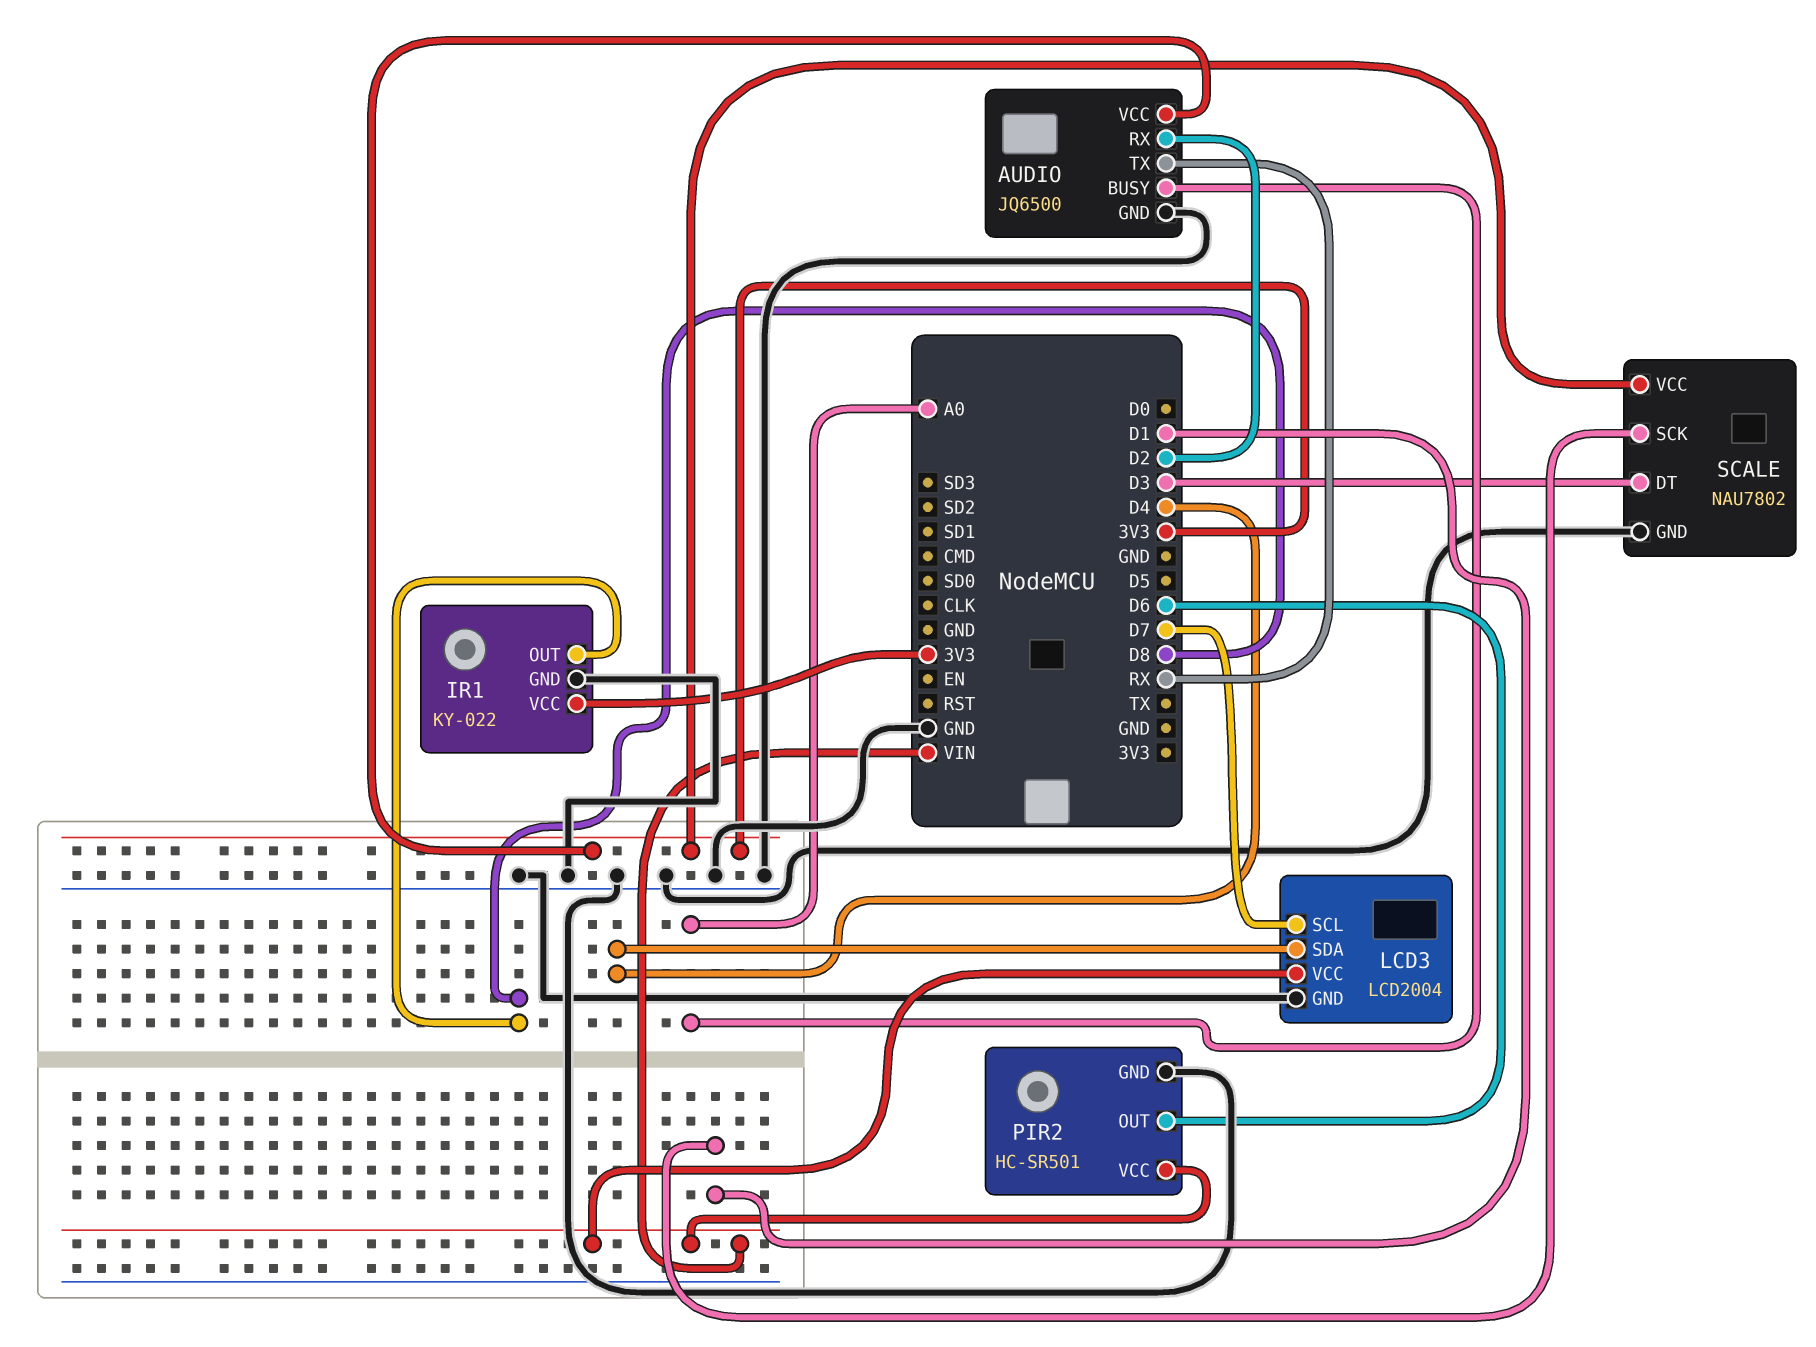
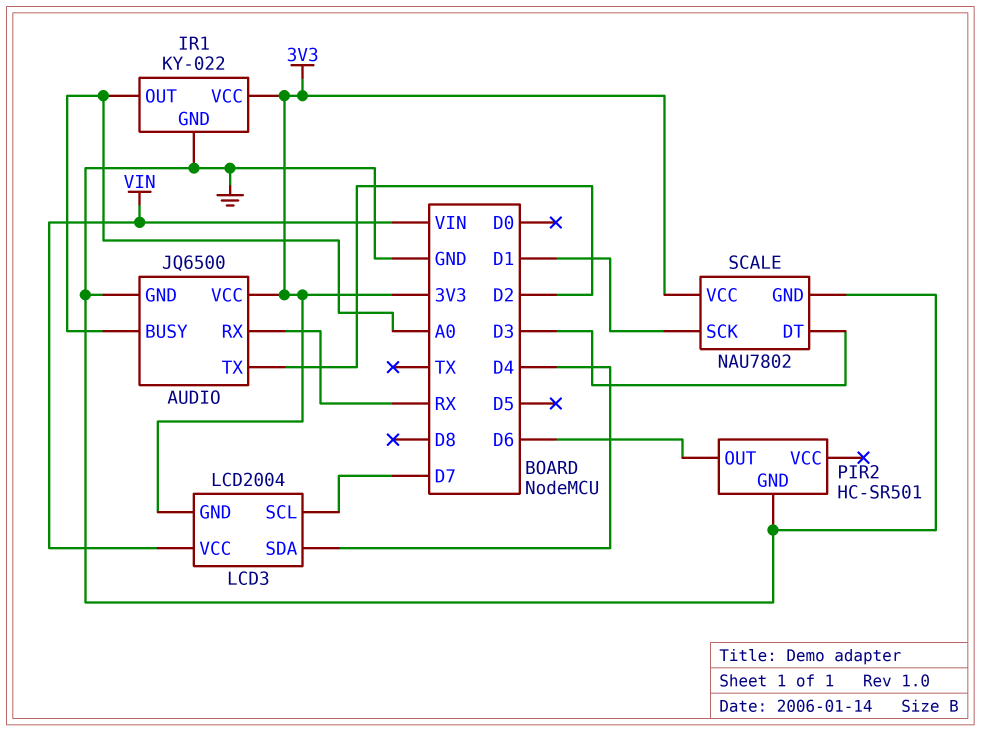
AUDIO pin RX: D2 -> RX
AUDIO pin TX: RX -> D2
IR1 pin OUT: D8 -> A0
LCD3 pin GND: GND -> 3V3
PIR2 pin VCC: VIN -> none

